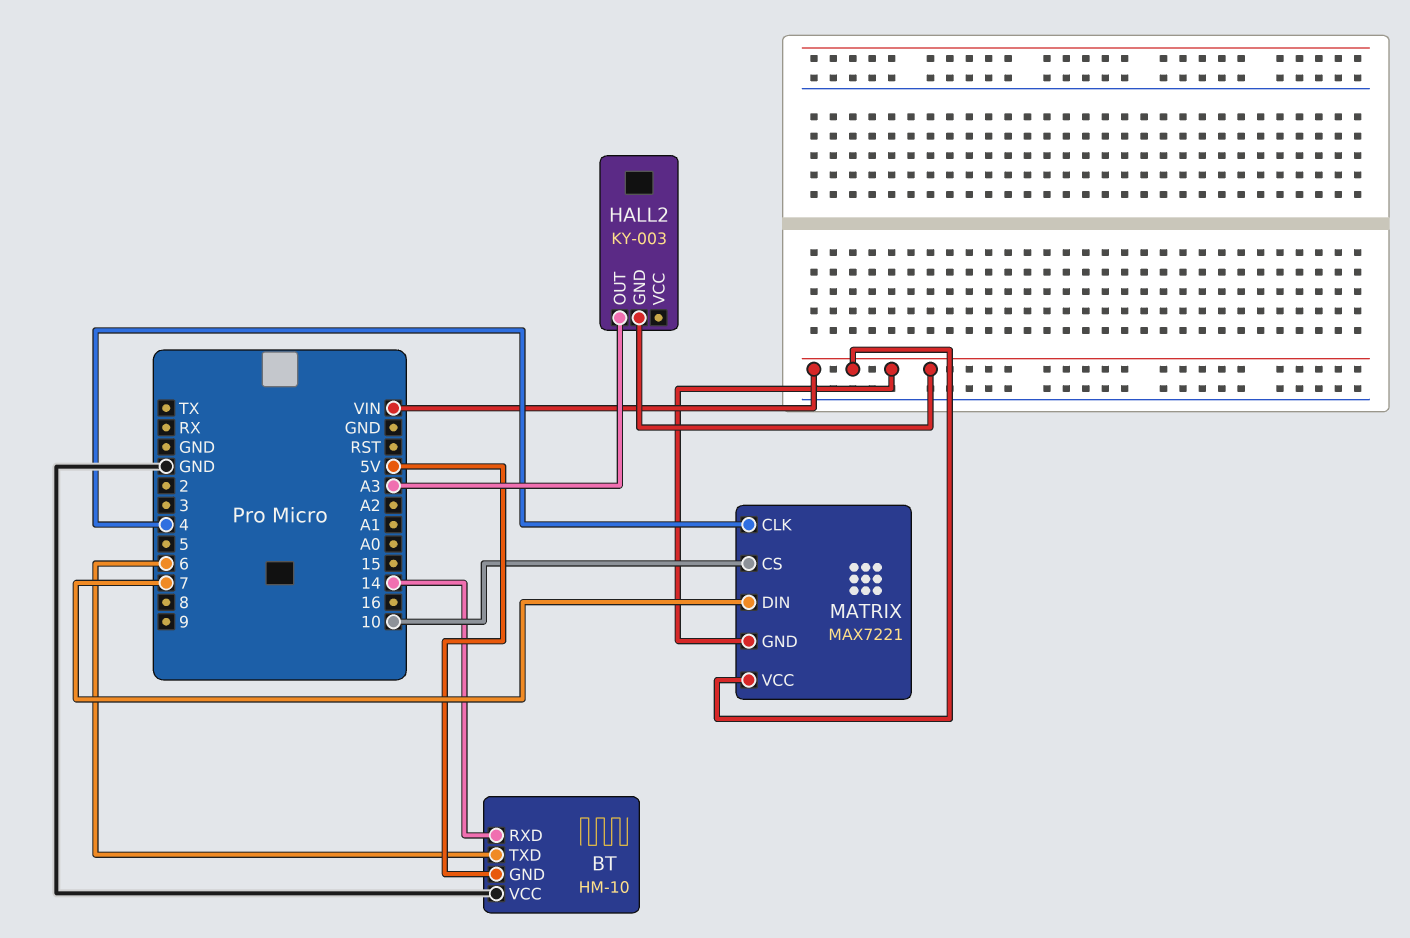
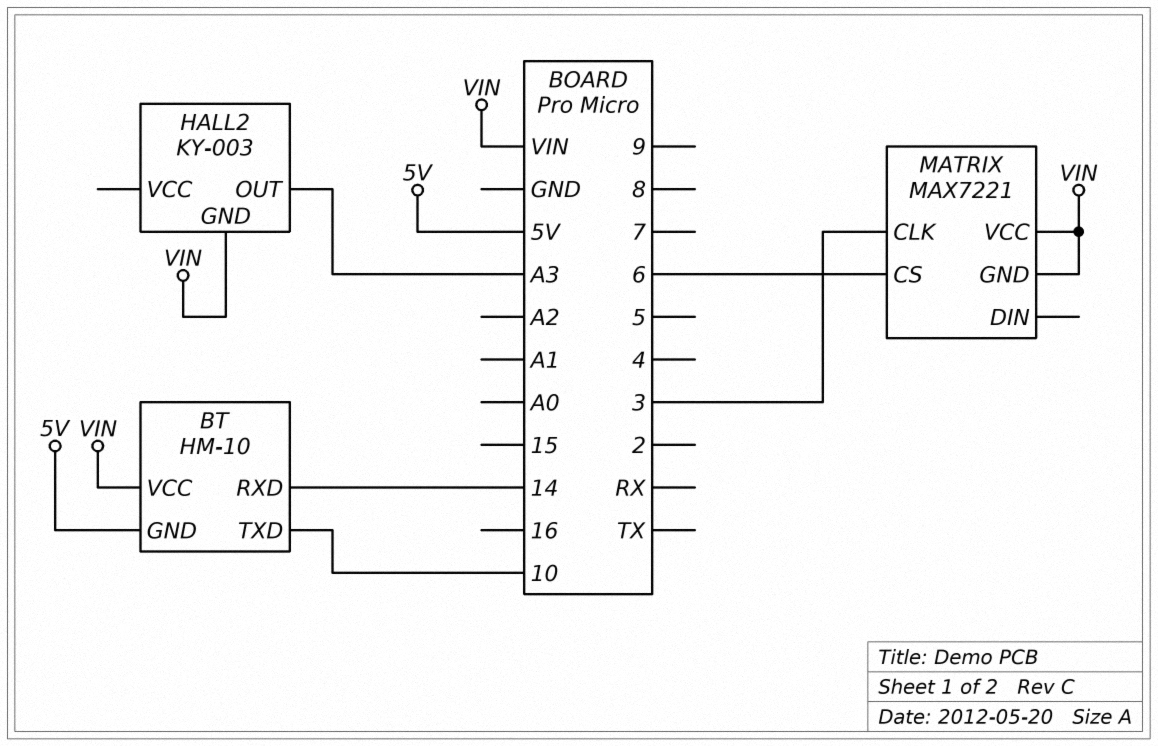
BT pin TXD: 6 -> 10
BT pin VCC: GND -> VIN
MATRIX pin CLK: 4 -> 3
MATRIX pin CS: 10 -> 6
MATRIX pin DIN: 7 -> none

